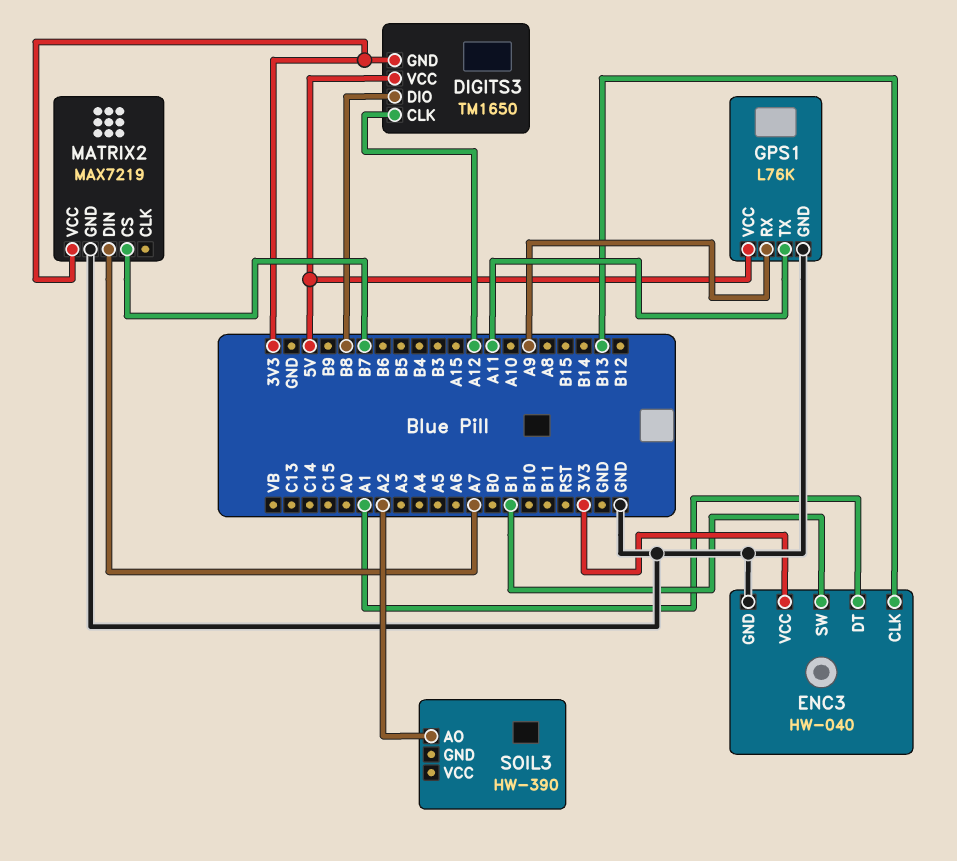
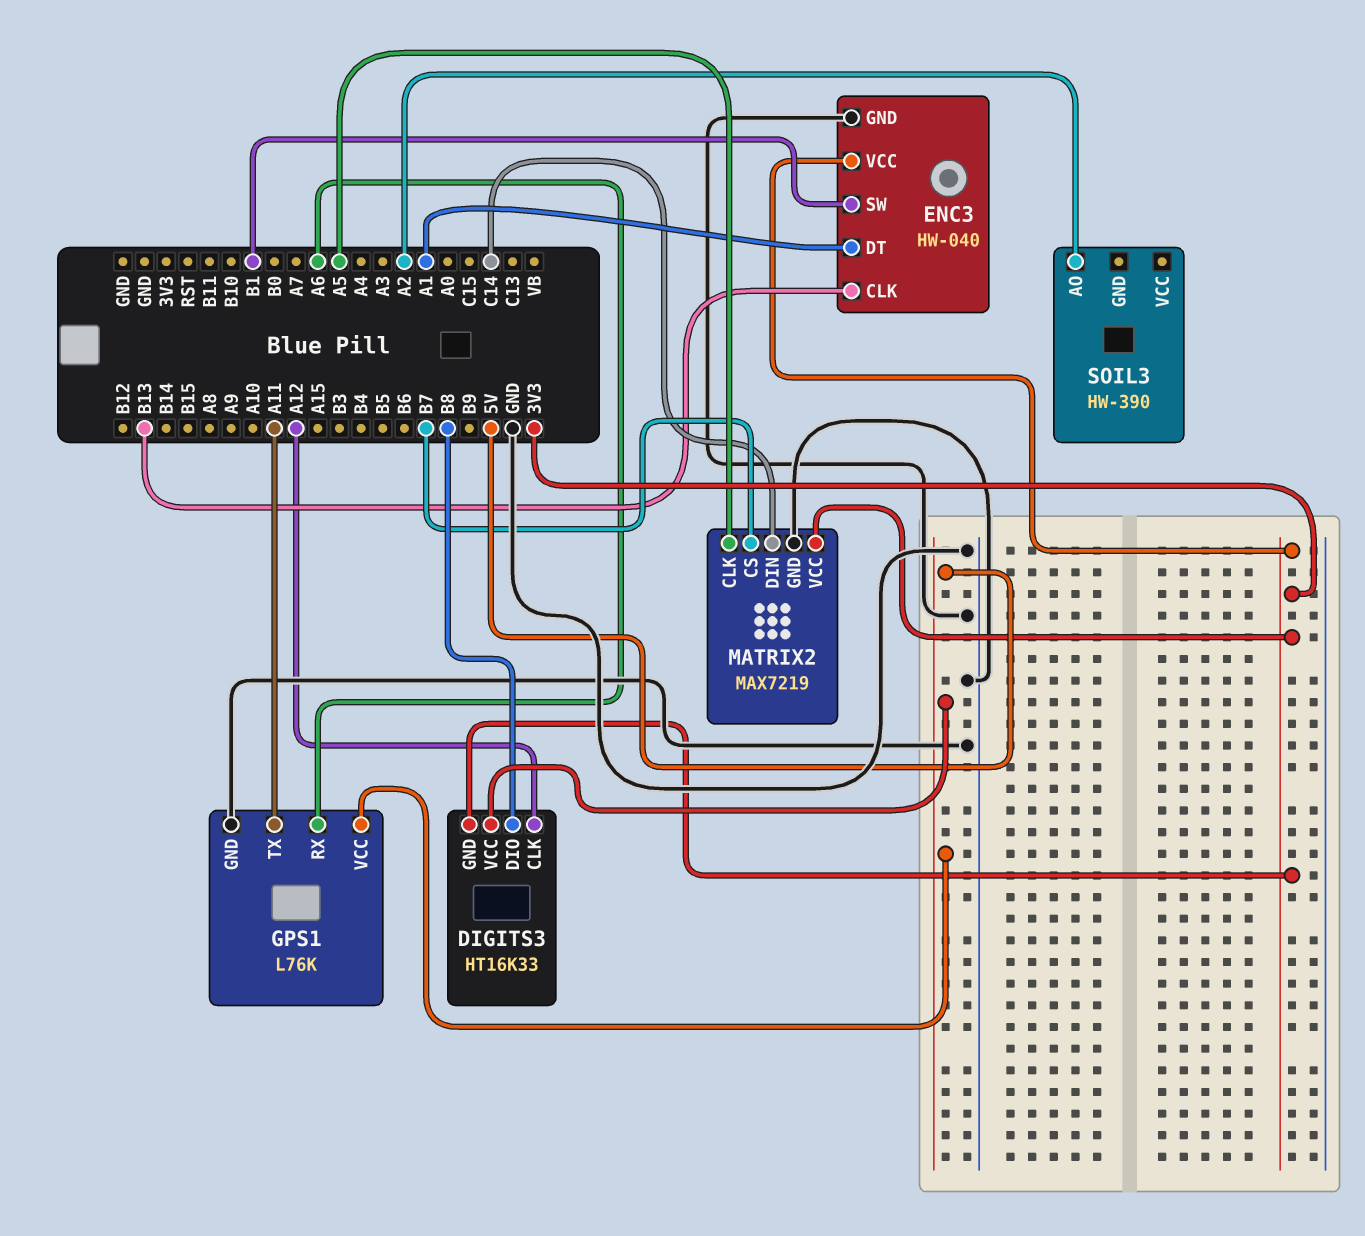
DIGITS3: TM1650 -> HT16K33
GPS1 pin RX: A9 -> A6
MATRIX2 pin CLK: none -> A5
MATRIX2 pin DIN: A7 -> C14

